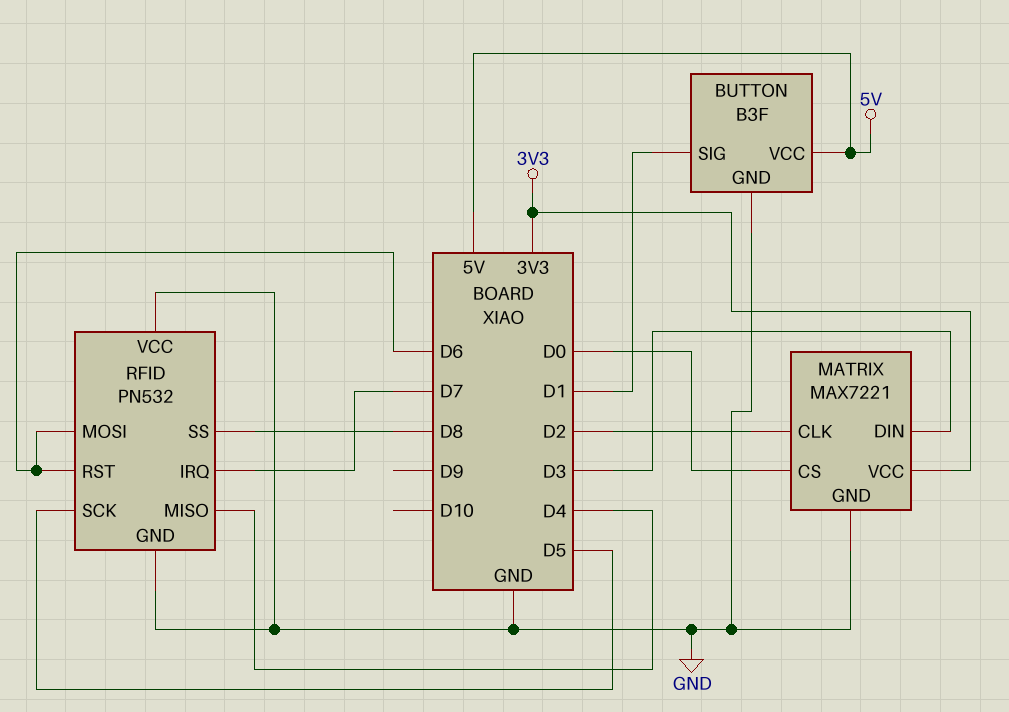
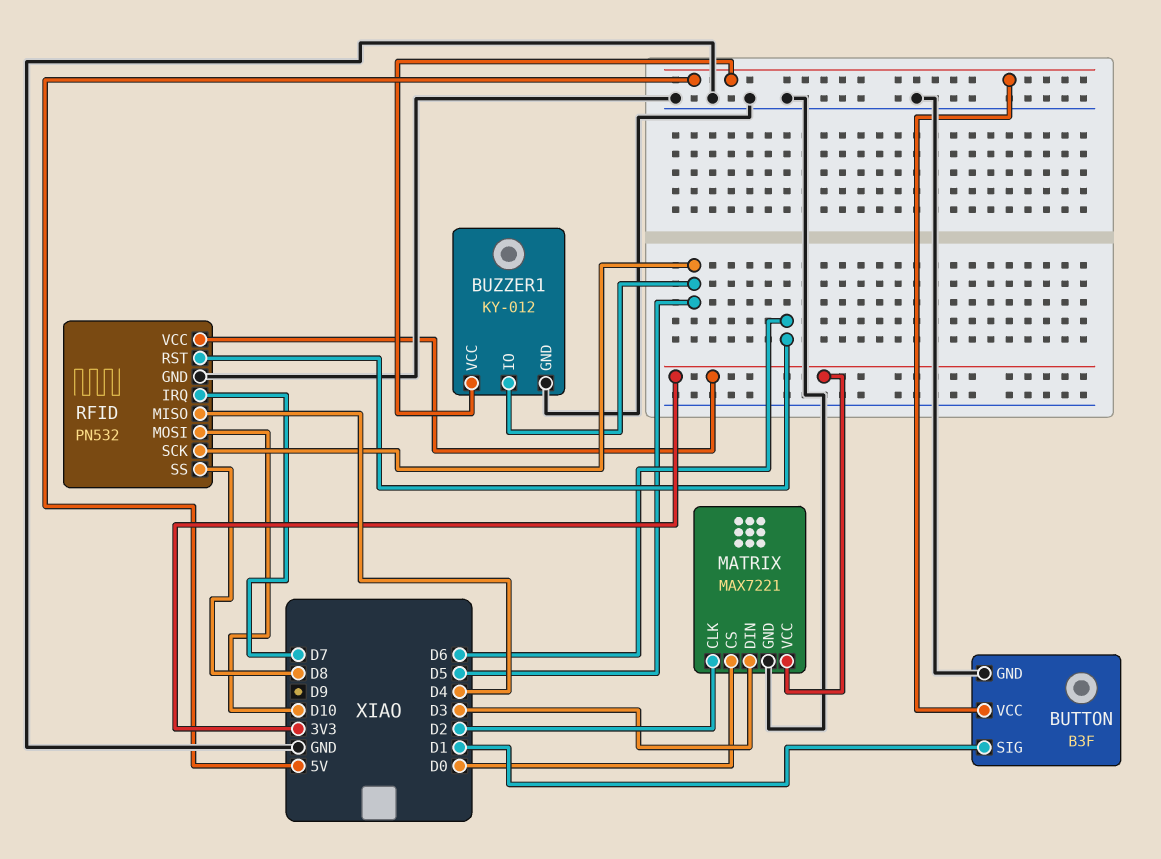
BUZZER1: none -> KY-012
BUZZER1 pin GND: none -> GND
BUZZER1 pin IO: none -> D5
BUZZER1 pin VCC: none -> 5V
RFID pin MOSI: D6 -> D10
RFID pin VCC: GND -> 3V3

